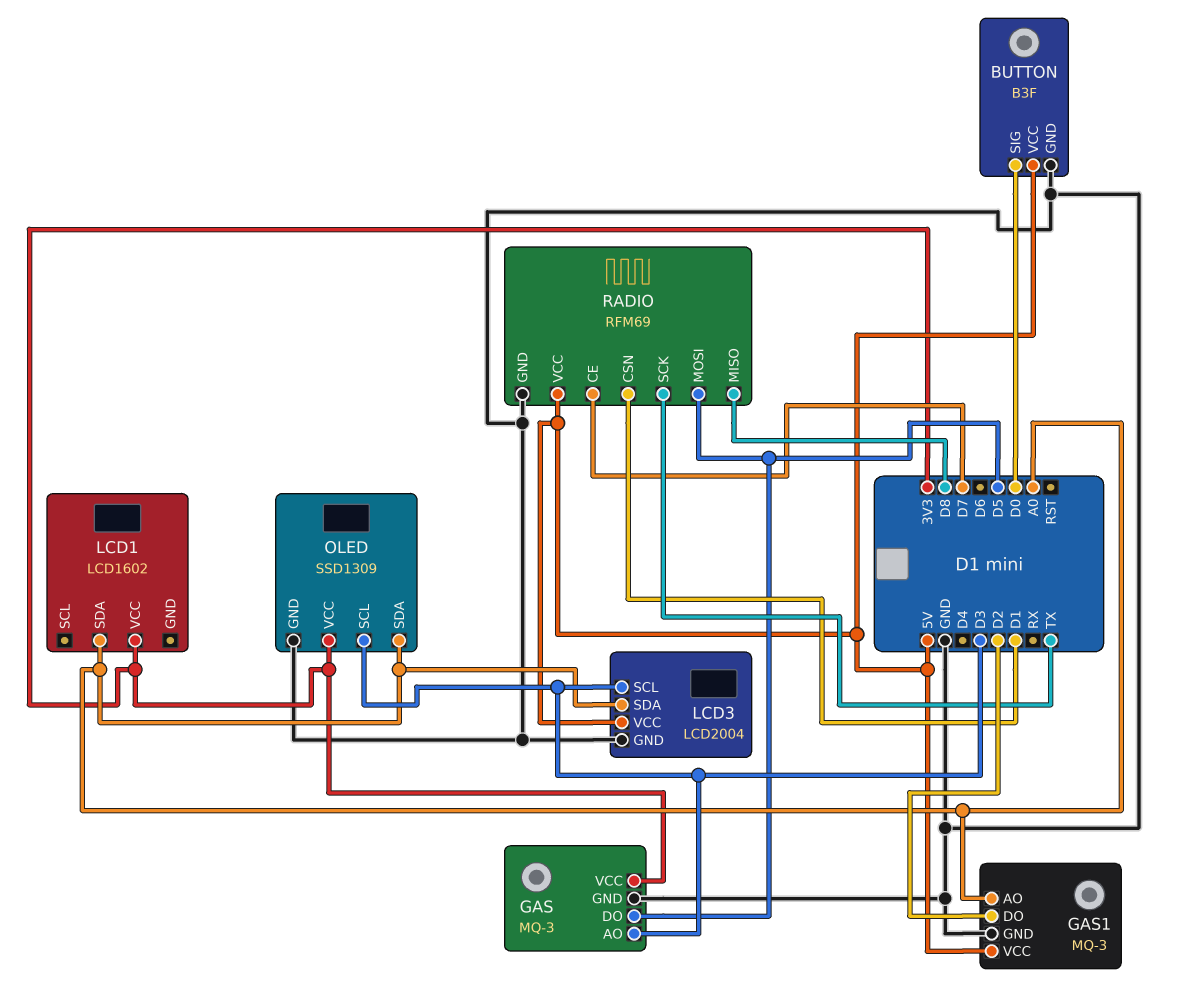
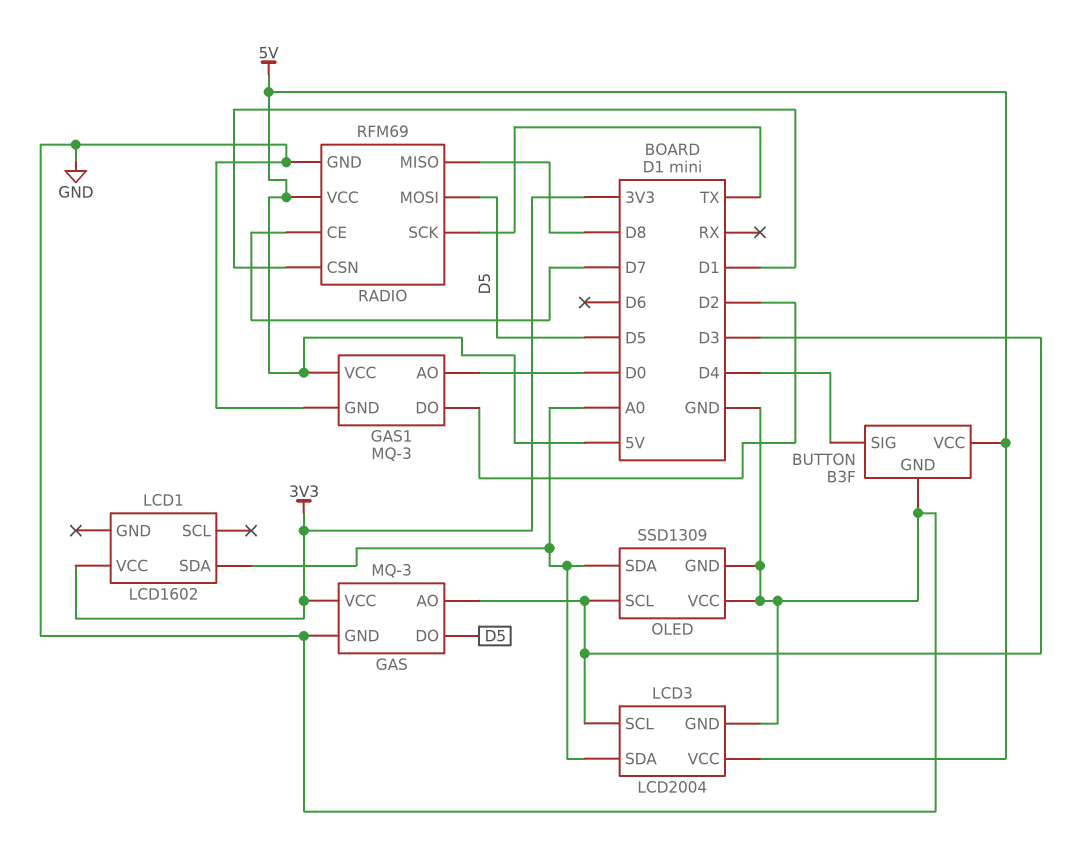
BUTTON pin SIG: D0 -> D4
GAS1 pin AO: A0 -> D0
OLED pin VCC: 3V3 -> GND

